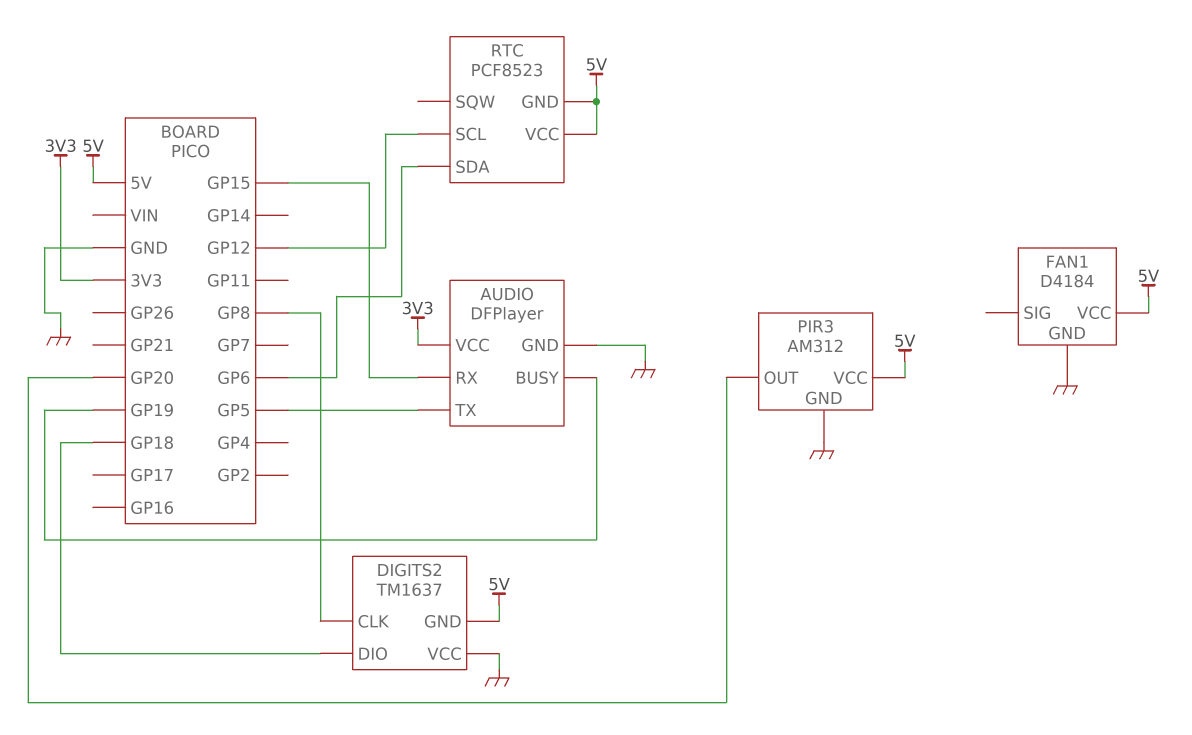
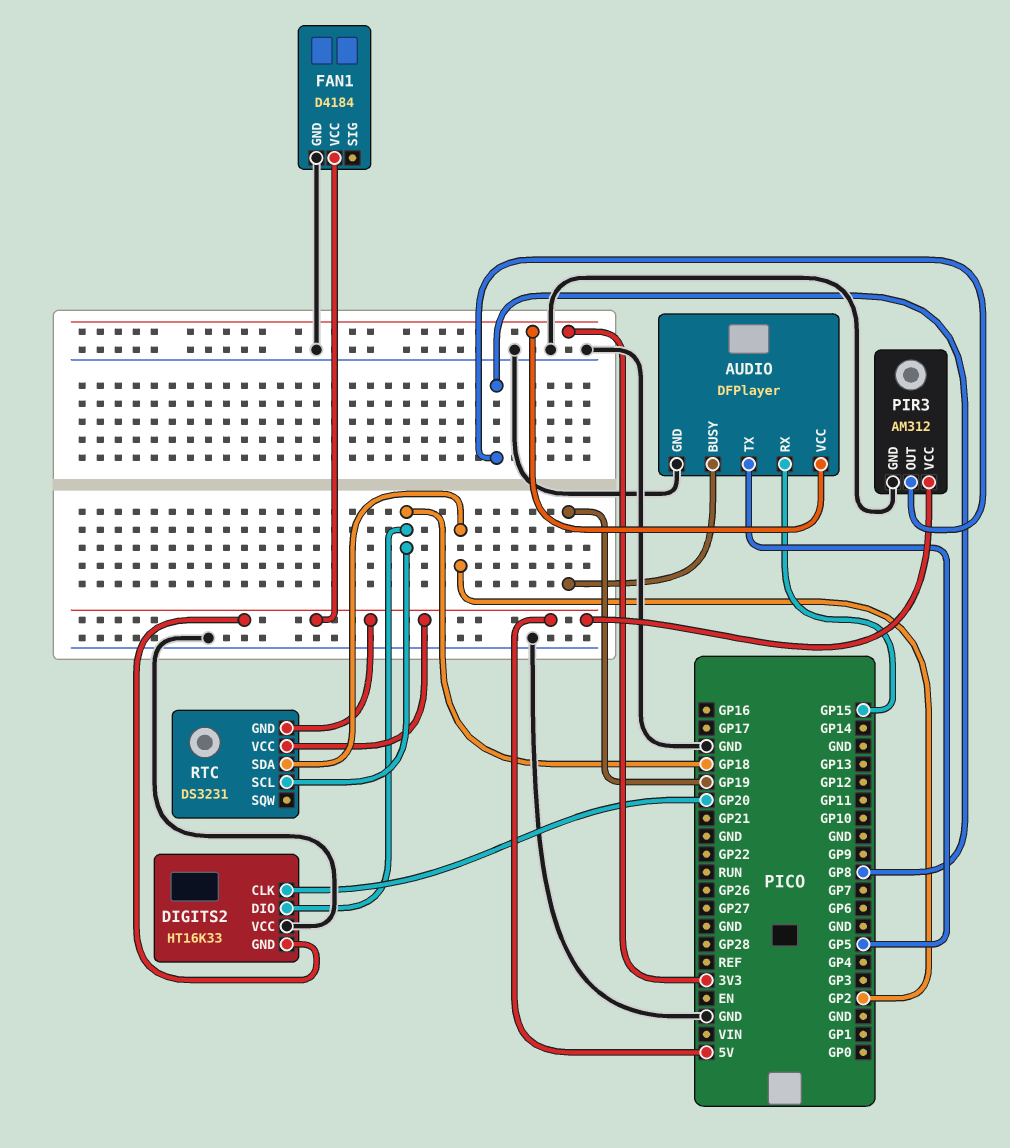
DIGITS2: TM1637 -> HT16K33
DIGITS2 pin CLK: GP8 -> GP20
PIR3 pin OUT: GP20 -> GP8
RTC: PCF8523 -> DS3231
RTC pin SCL: GP12 -> GP18
RTC pin SDA: GP6 -> GP2

